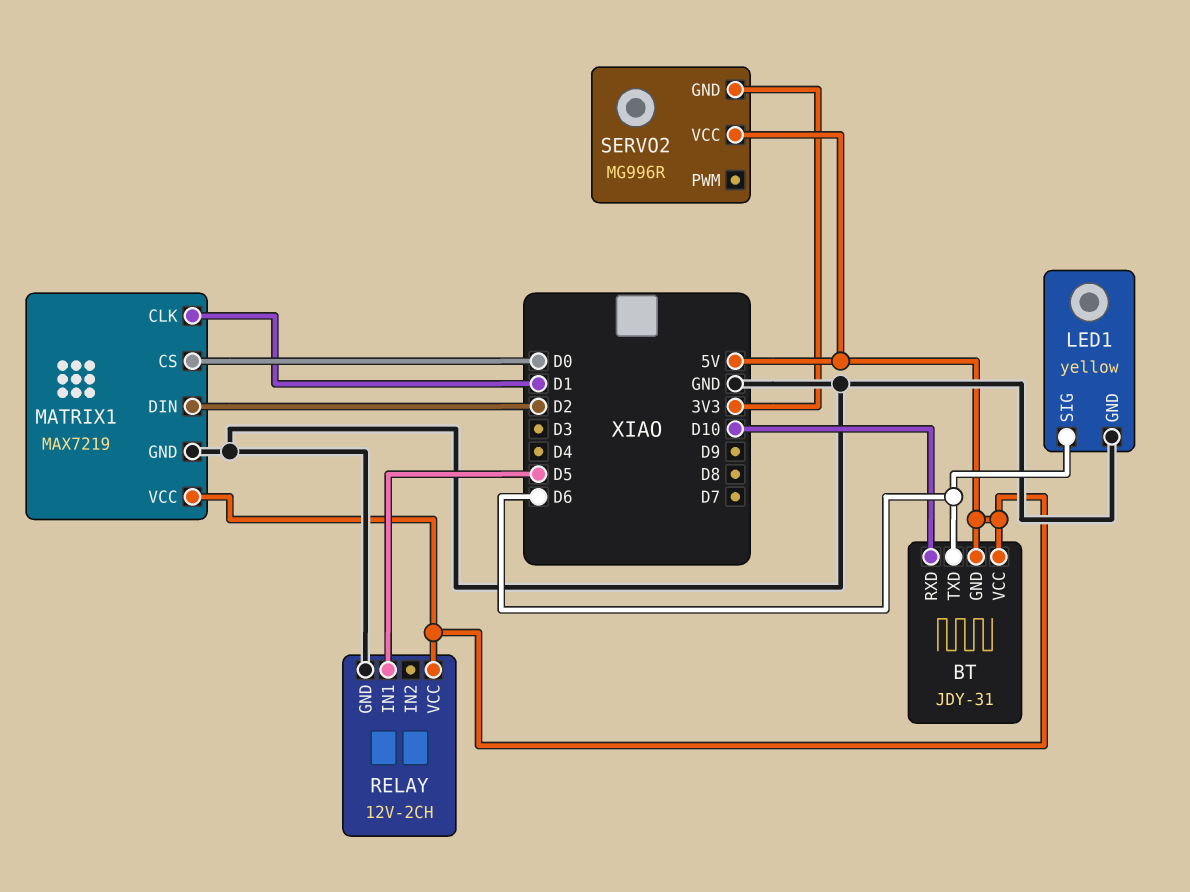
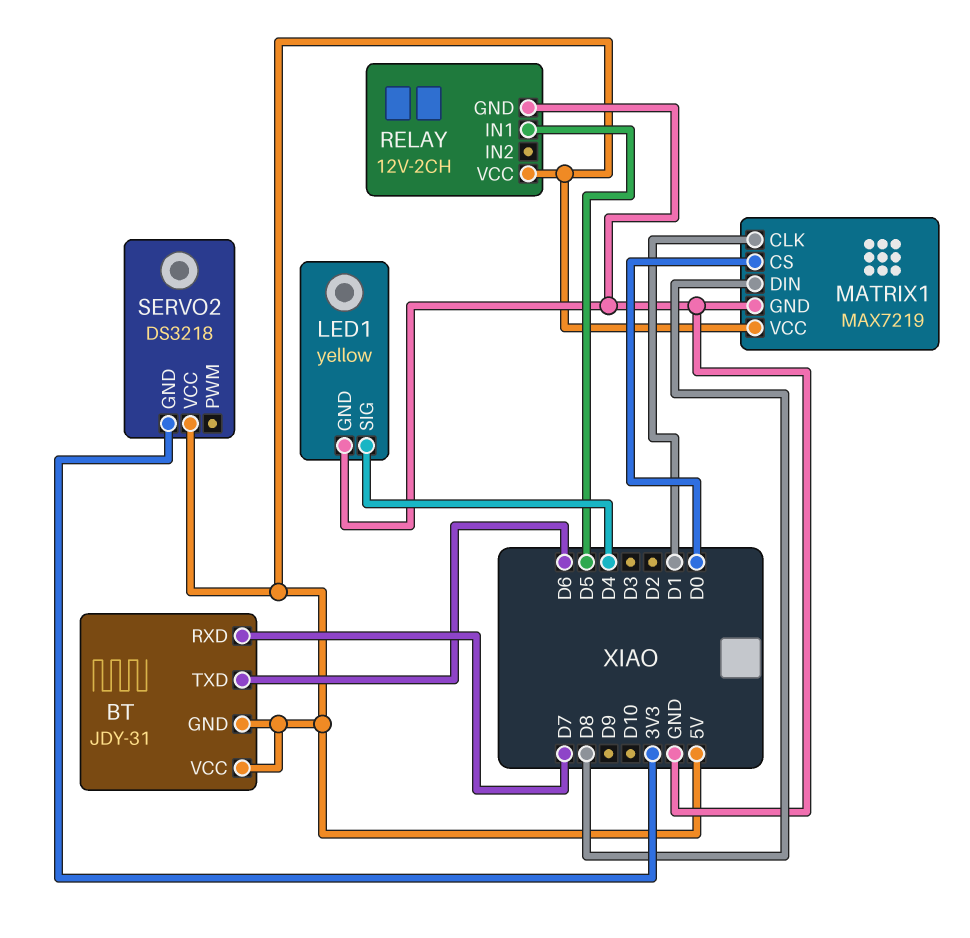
BT pin RXD: D10 -> D7
LED1 pin SIG: D6 -> D4
MATRIX1 pin DIN: D2 -> D8
SERVO2: MG996R -> DS3218

